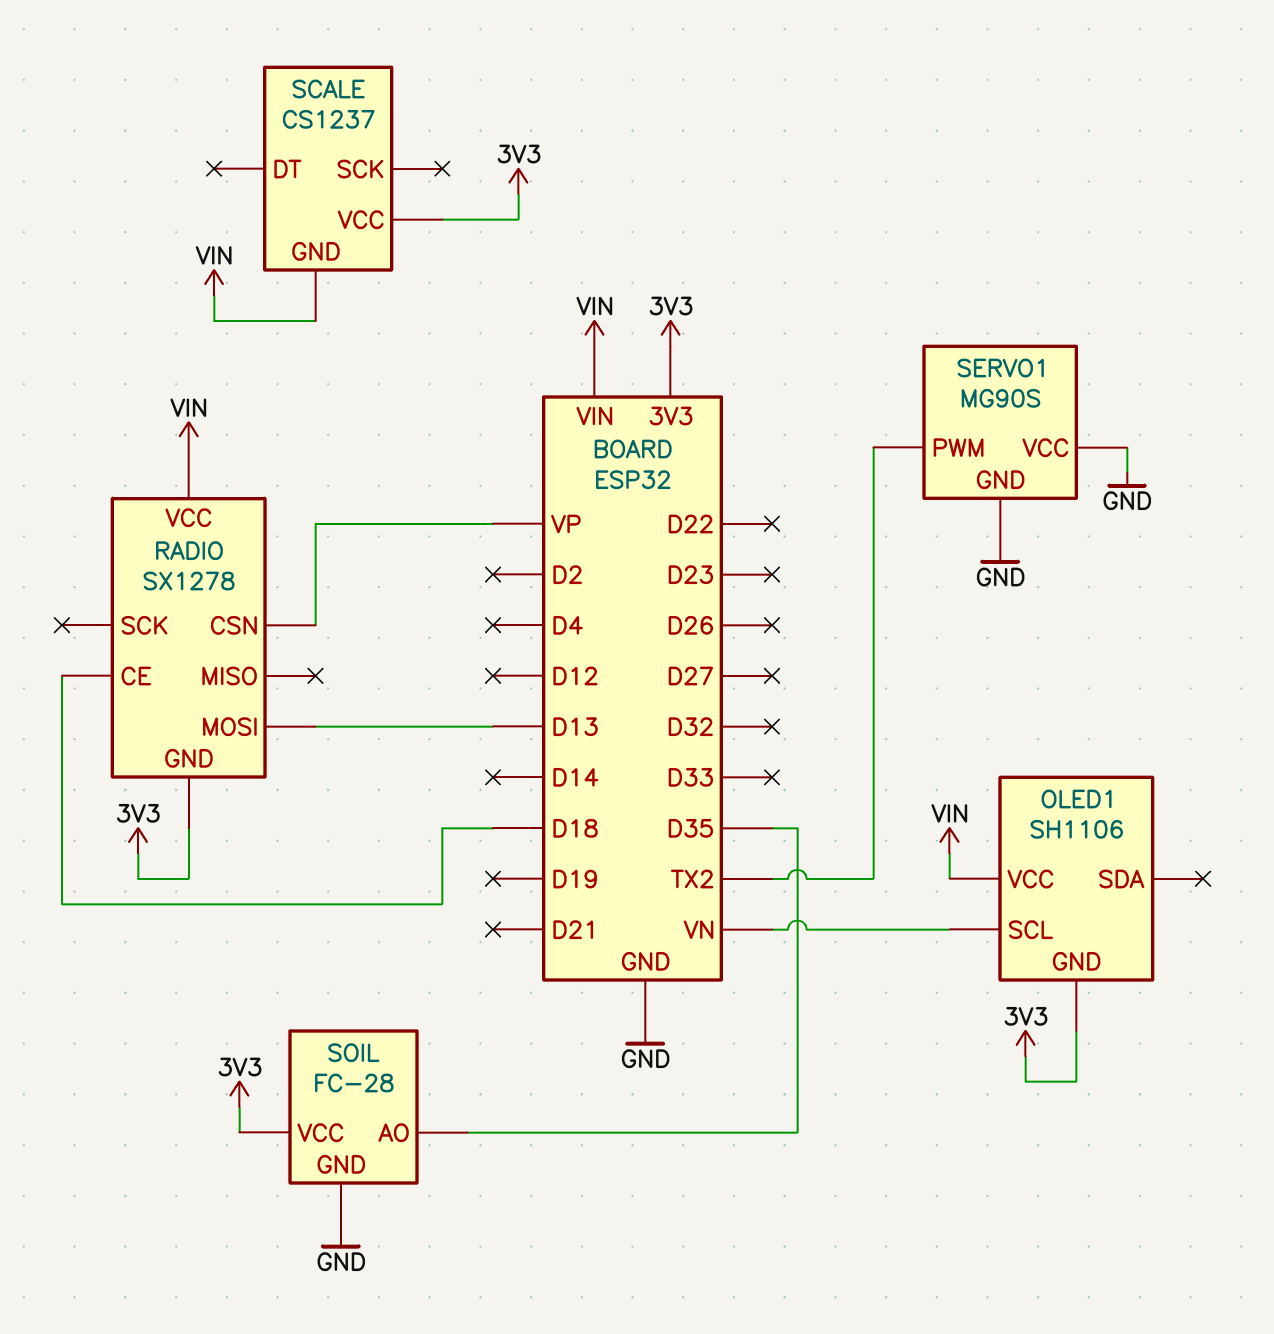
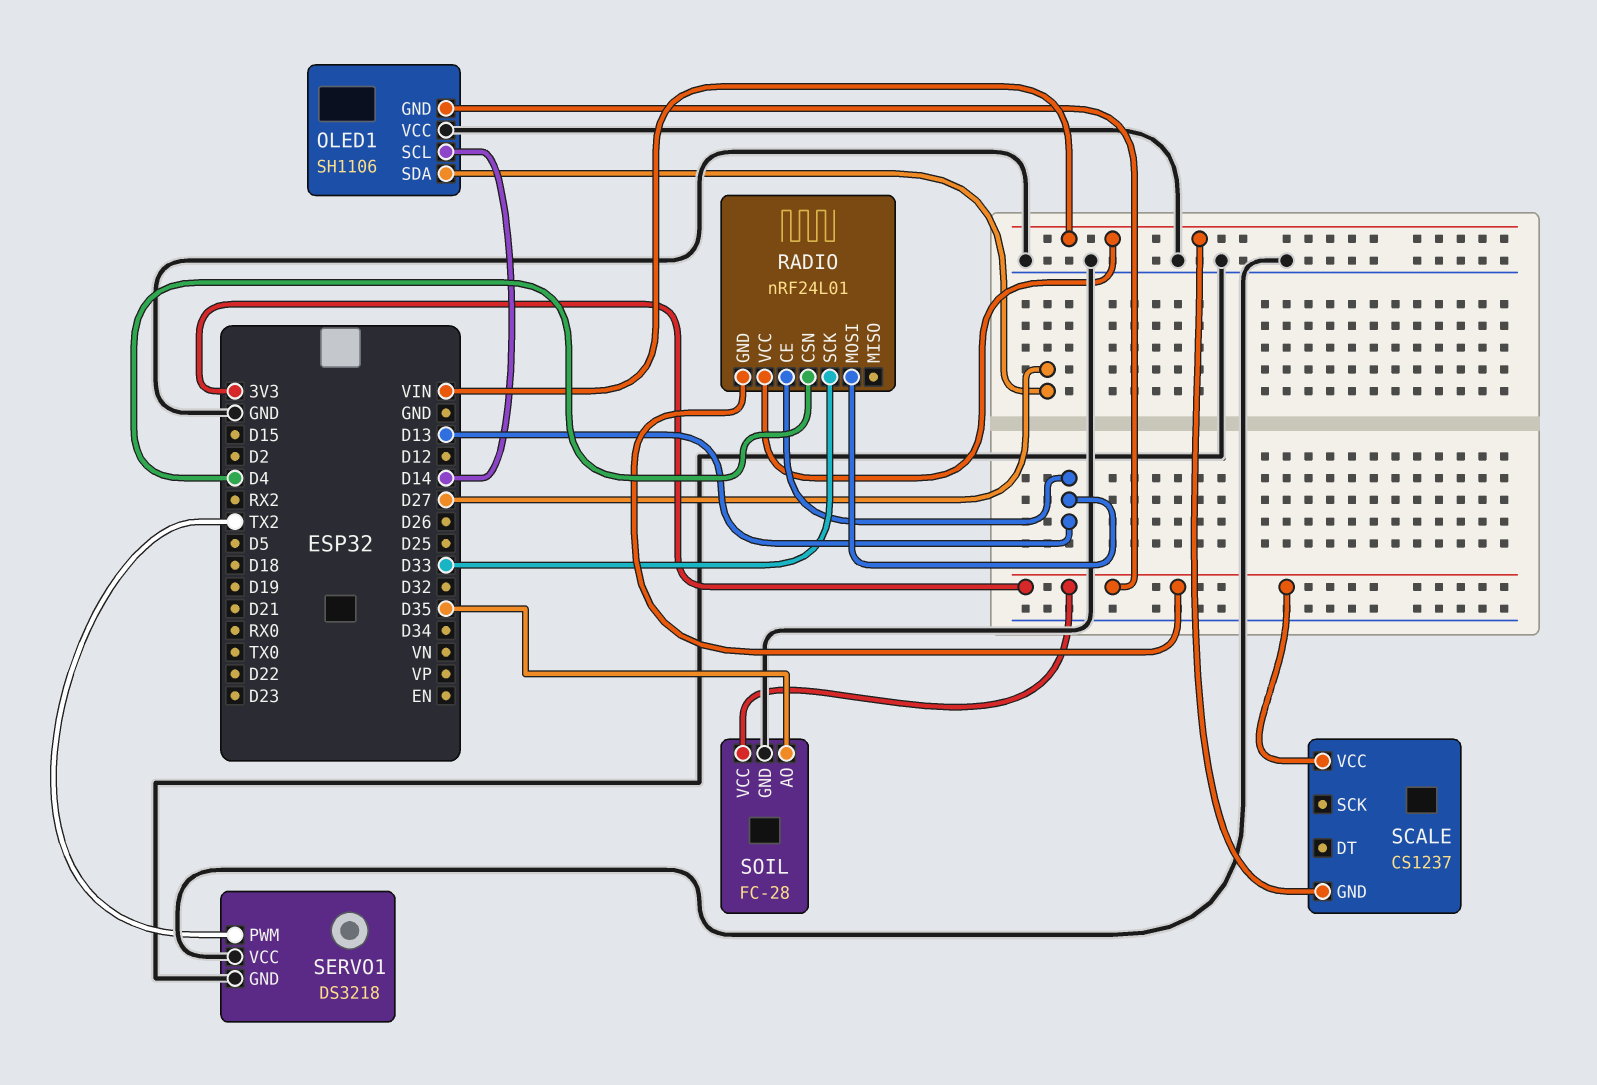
OLED1 pin SCL: VN -> D14
OLED1 pin SDA: none -> D27
OLED1 pin VCC: VIN -> GND
RADIO: SX1278 -> nRF24L01
RADIO pin CE: D18 -> D13
RADIO pin CSN: VP -> D4
RADIO pin SCK: none -> D33
SERVO1: MG90S -> DS3218

